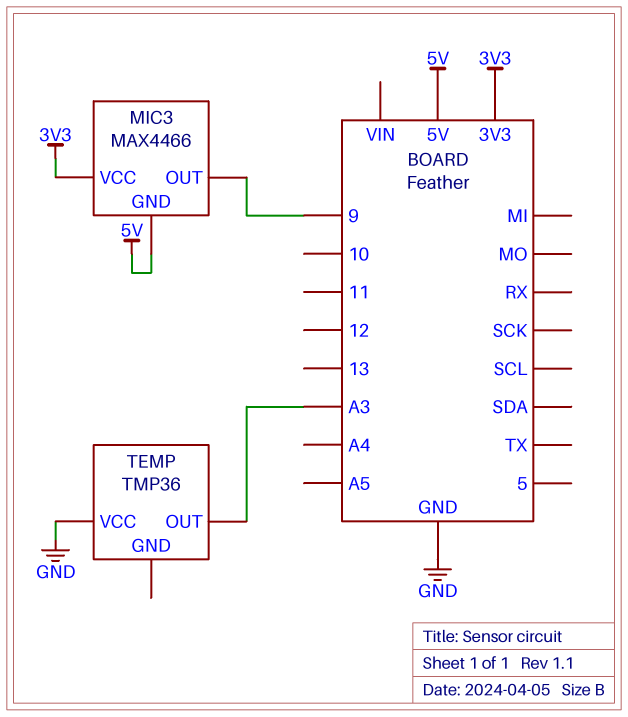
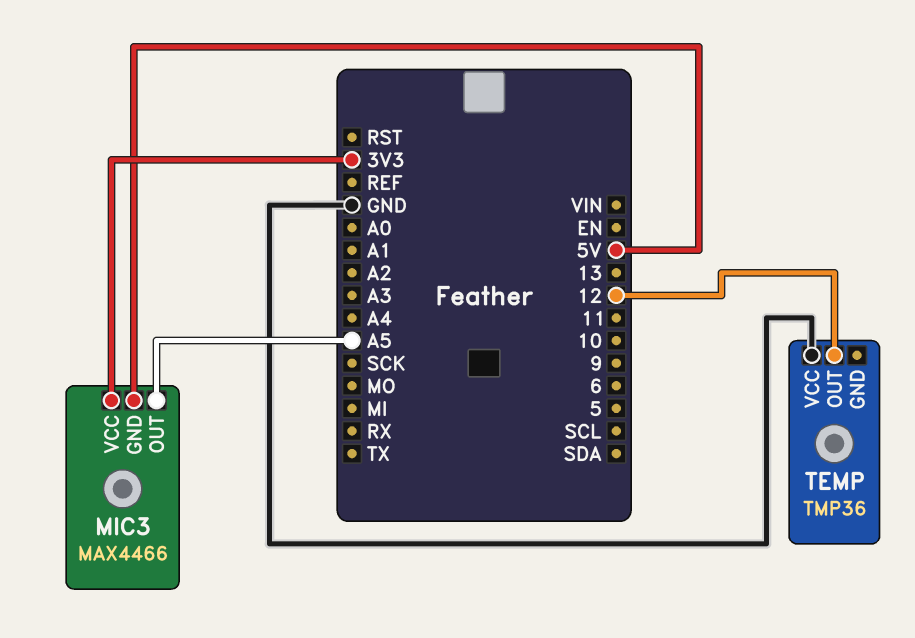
MIC3 pin OUT: 9 -> A5
TEMP pin OUT: A3 -> 12

